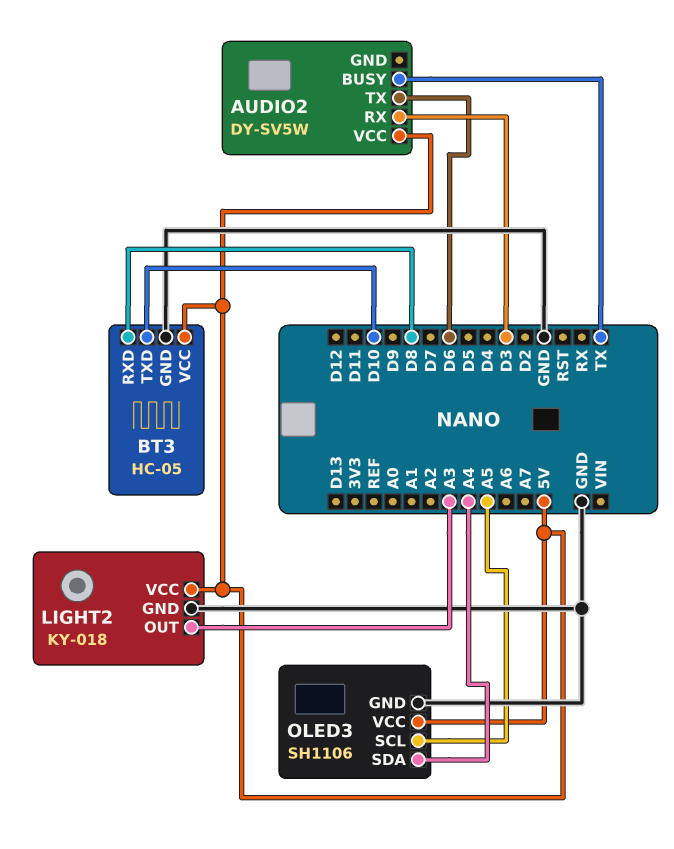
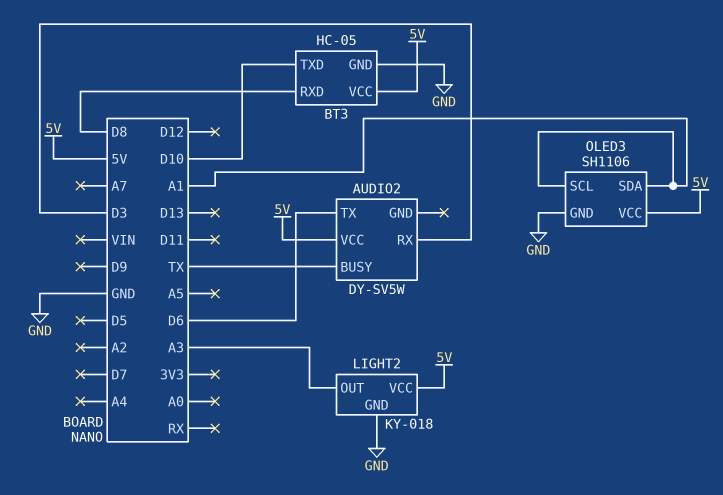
OLED3 pin SCL: A5 -> A1
OLED3 pin SDA: A4 -> A1

